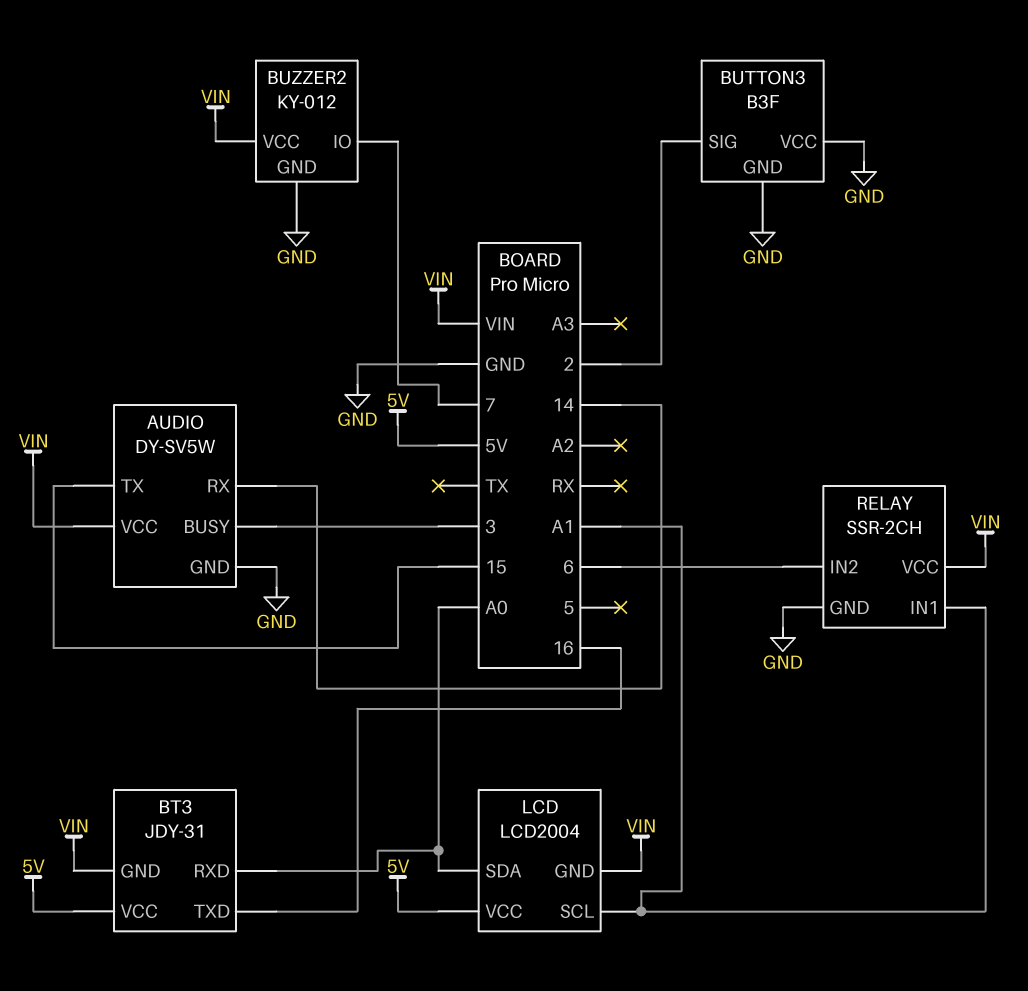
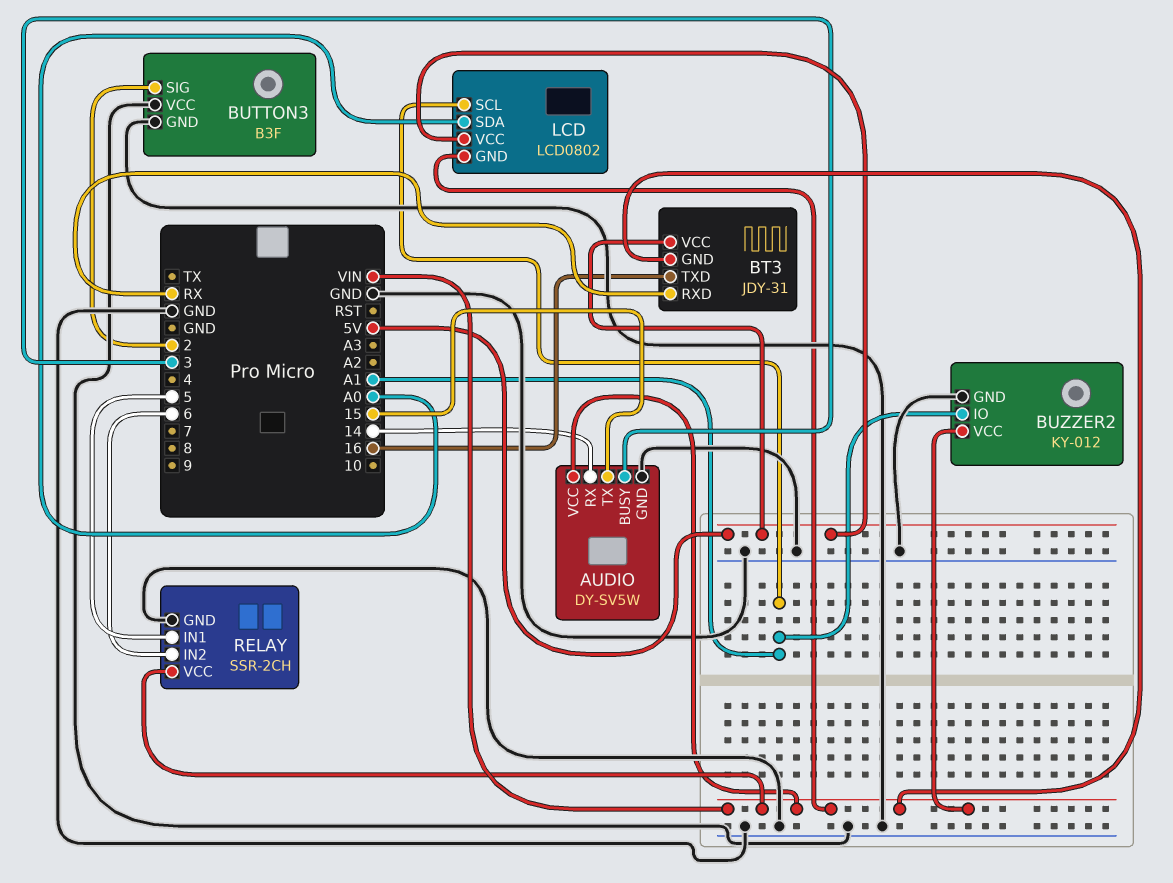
BT3 pin RXD: A0 -> RX
BUZZER2 pin IO: 7 -> A1
LCD: LCD2004 -> LCD0802
RELAY pin IN1: A1 -> 5

